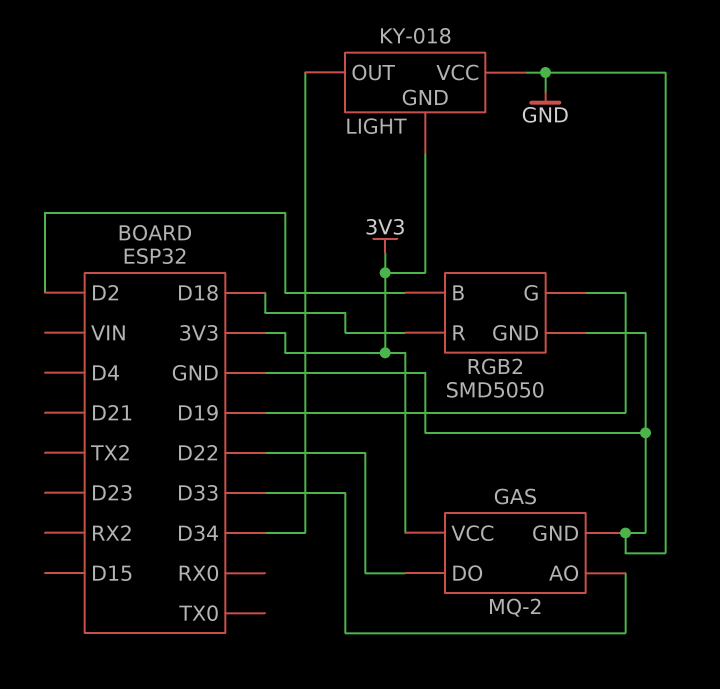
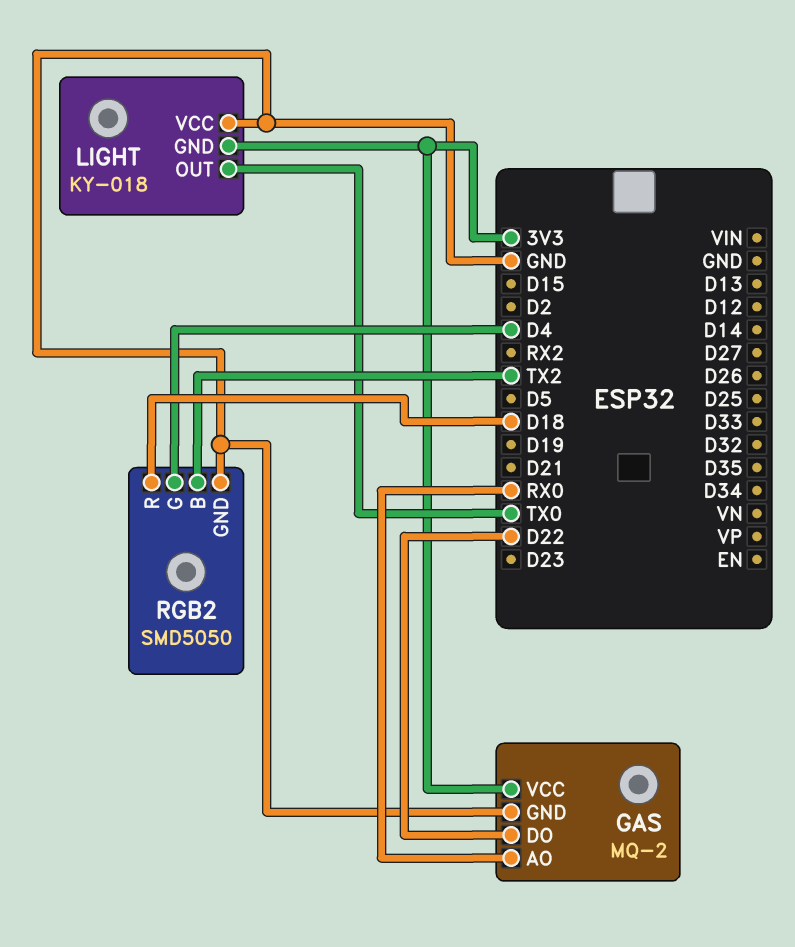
GAS pin AO: D33 -> RX0
LIGHT pin OUT: D34 -> TX0
RGB2 pin B: D2 -> TX2
RGB2 pin G: D19 -> D4

